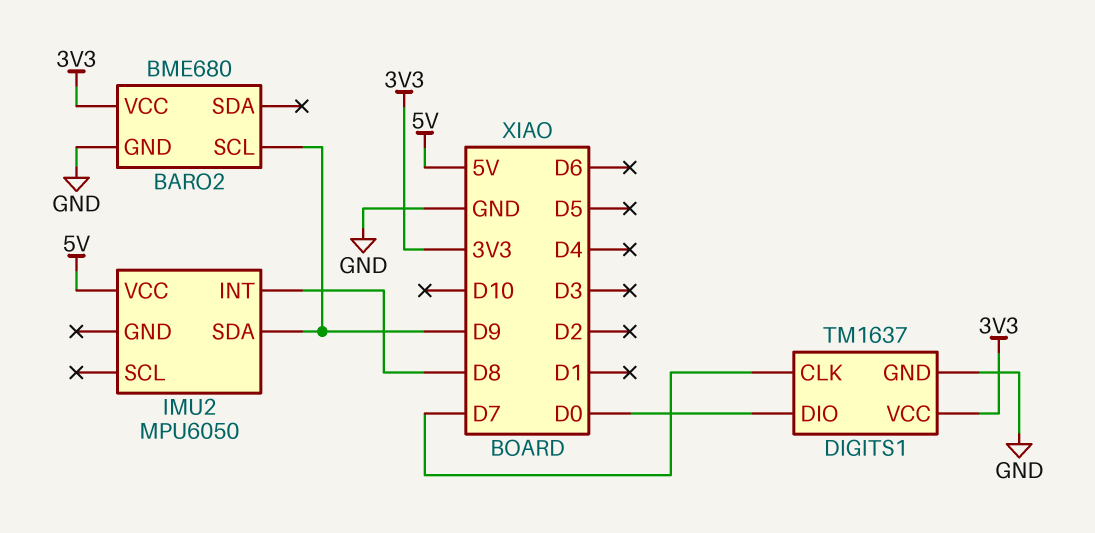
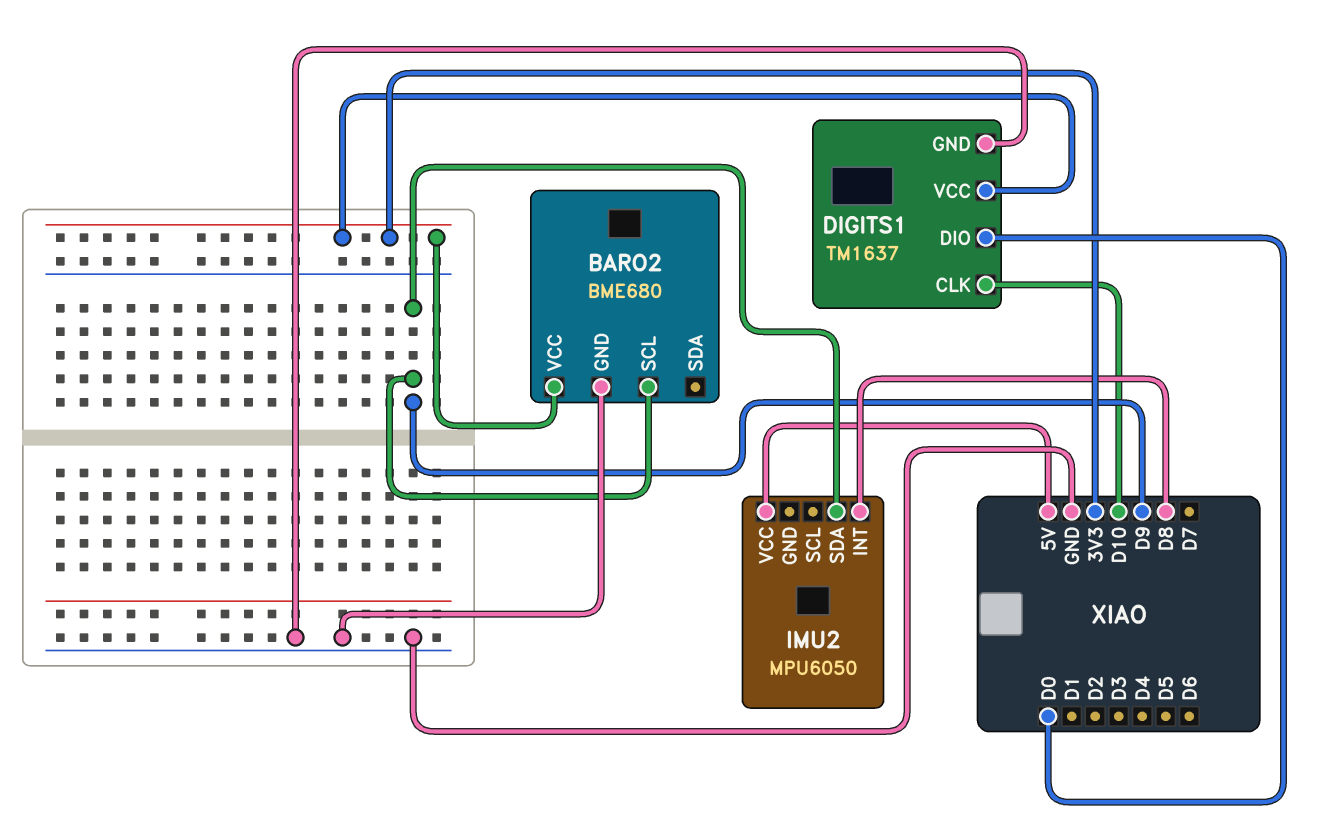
DIGITS1 pin CLK: D7 -> D10

